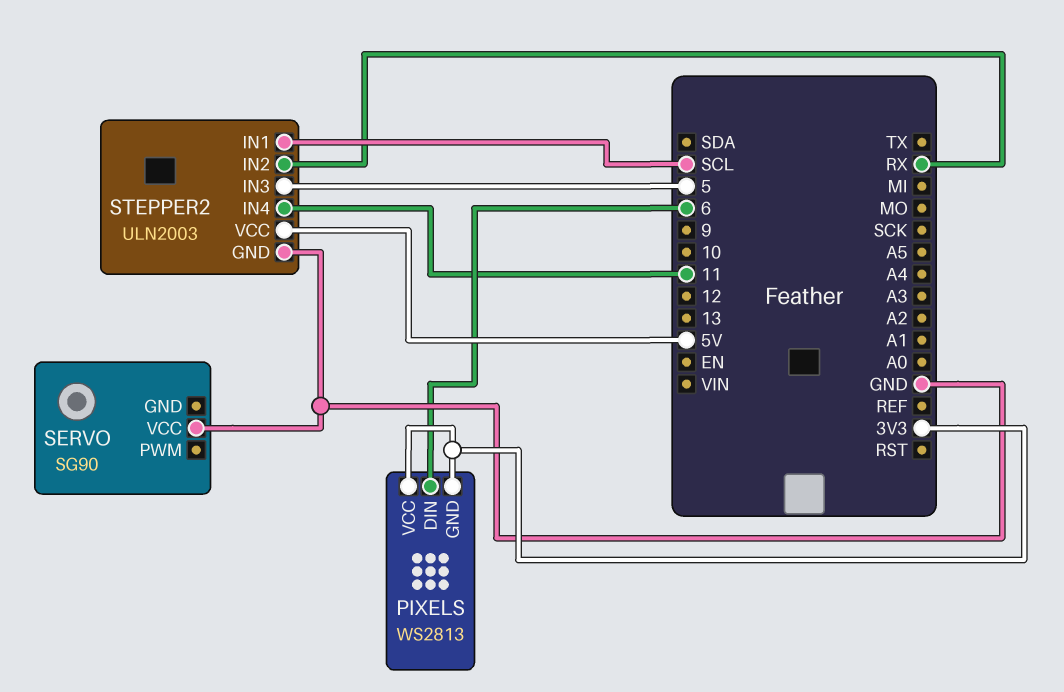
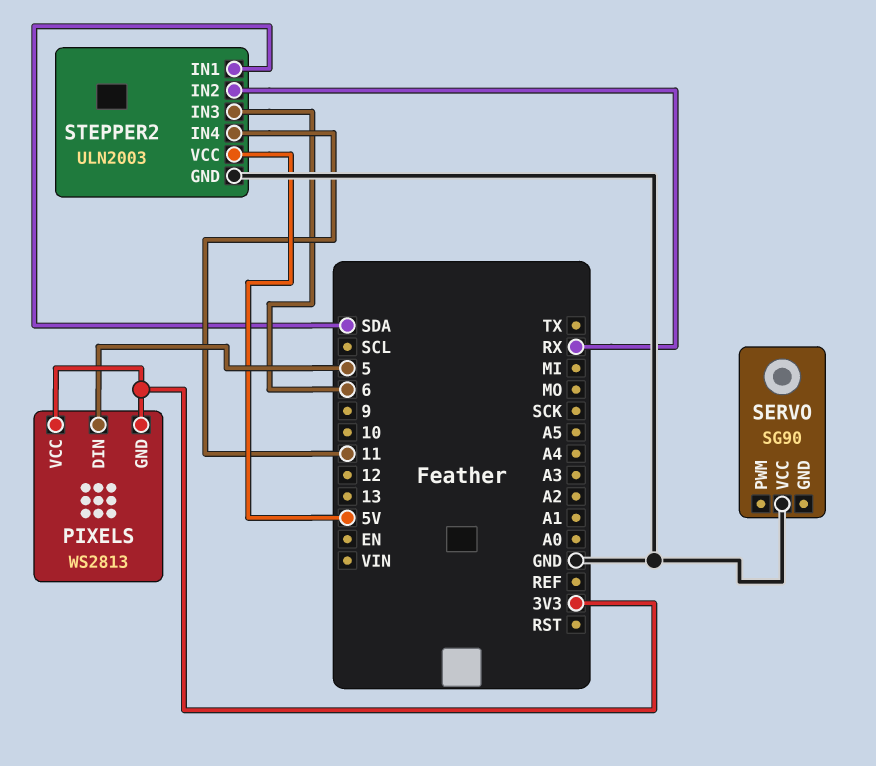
PIXELS pin DIN: 6 -> 5
STEPPER2 pin IN1: SCL -> SDA
STEPPER2 pin IN3: 5 -> 6

